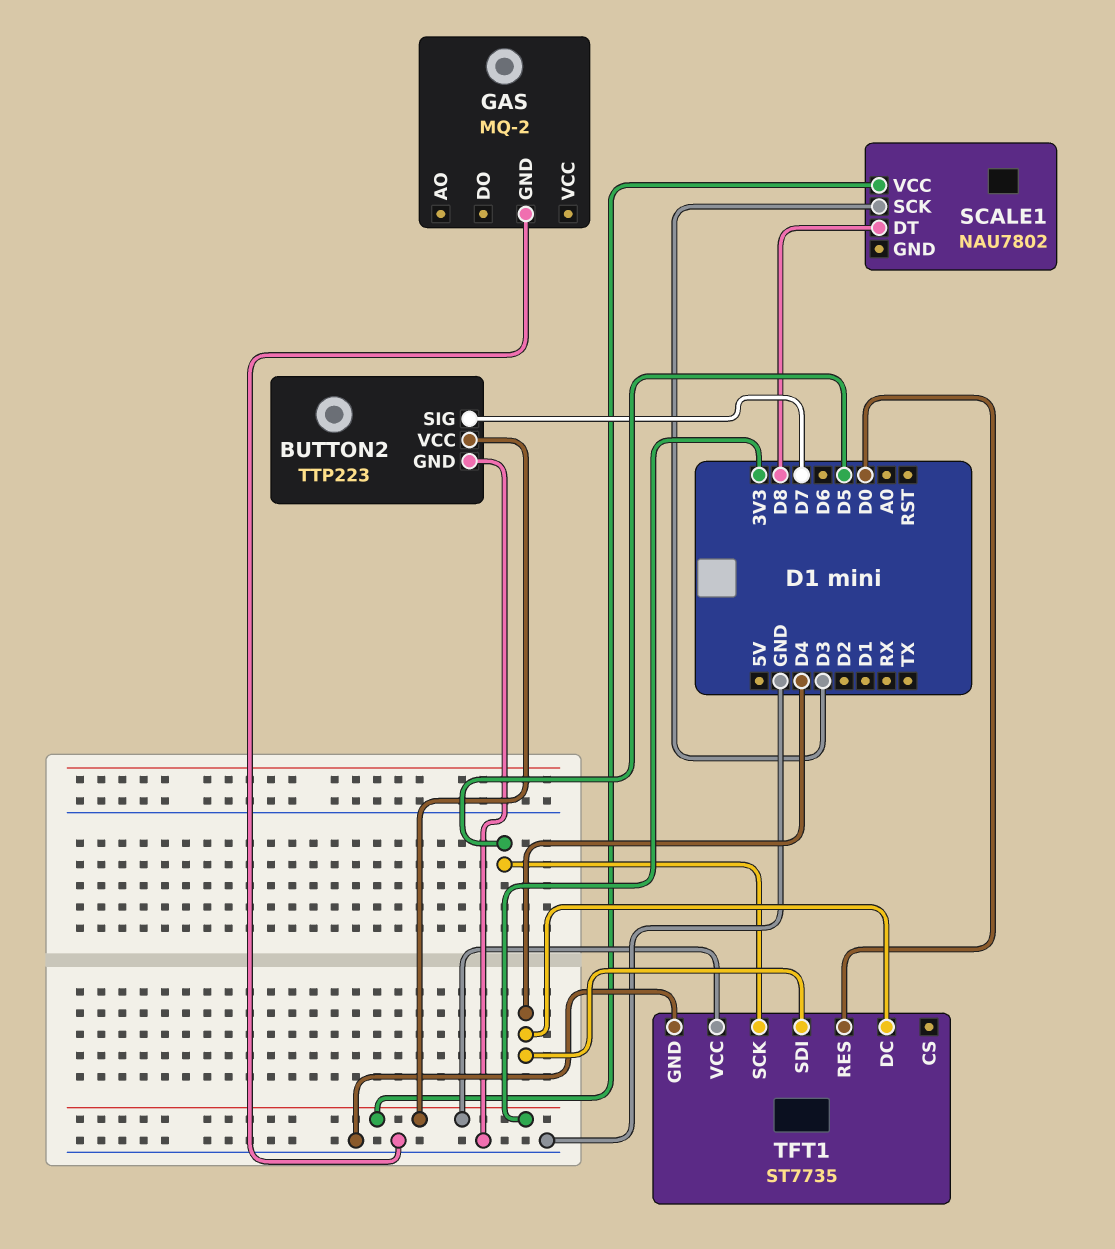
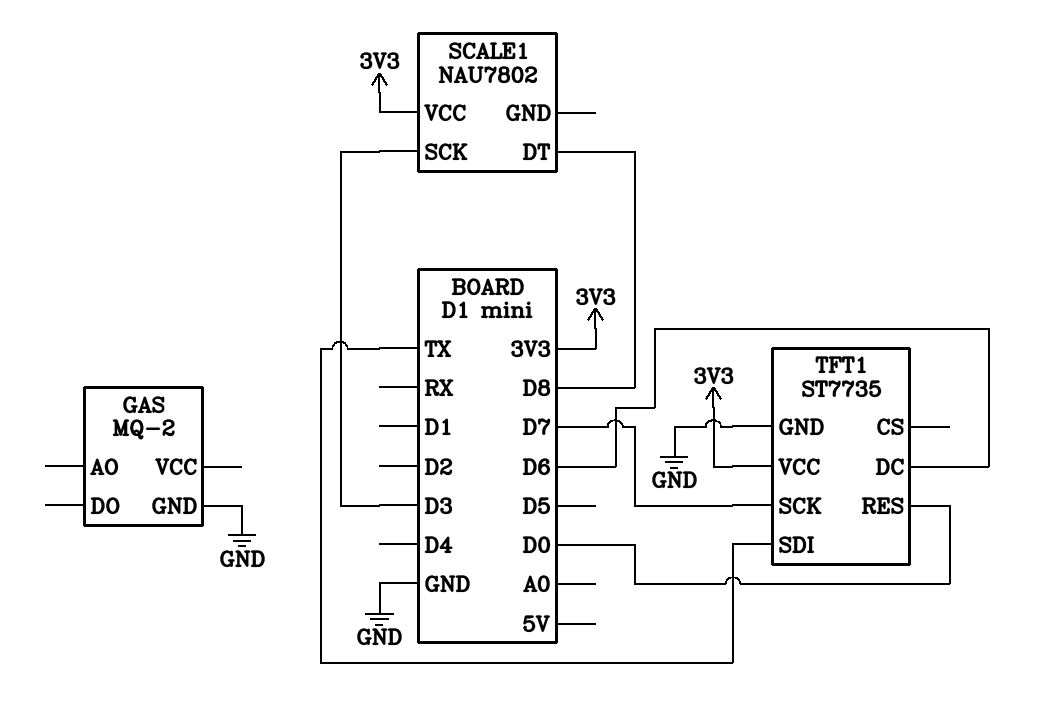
BUTTON2: TTP223 -> none
BUTTON2 pin GND: GND -> none
BUTTON2 pin SIG: D7 -> none
BUTTON2 pin VCC: 3V3 -> none
TFT1 pin DC: D4 -> D6
TFT1 pin SCK: D5 -> D7
TFT1 pin SDI: D4 -> TX

